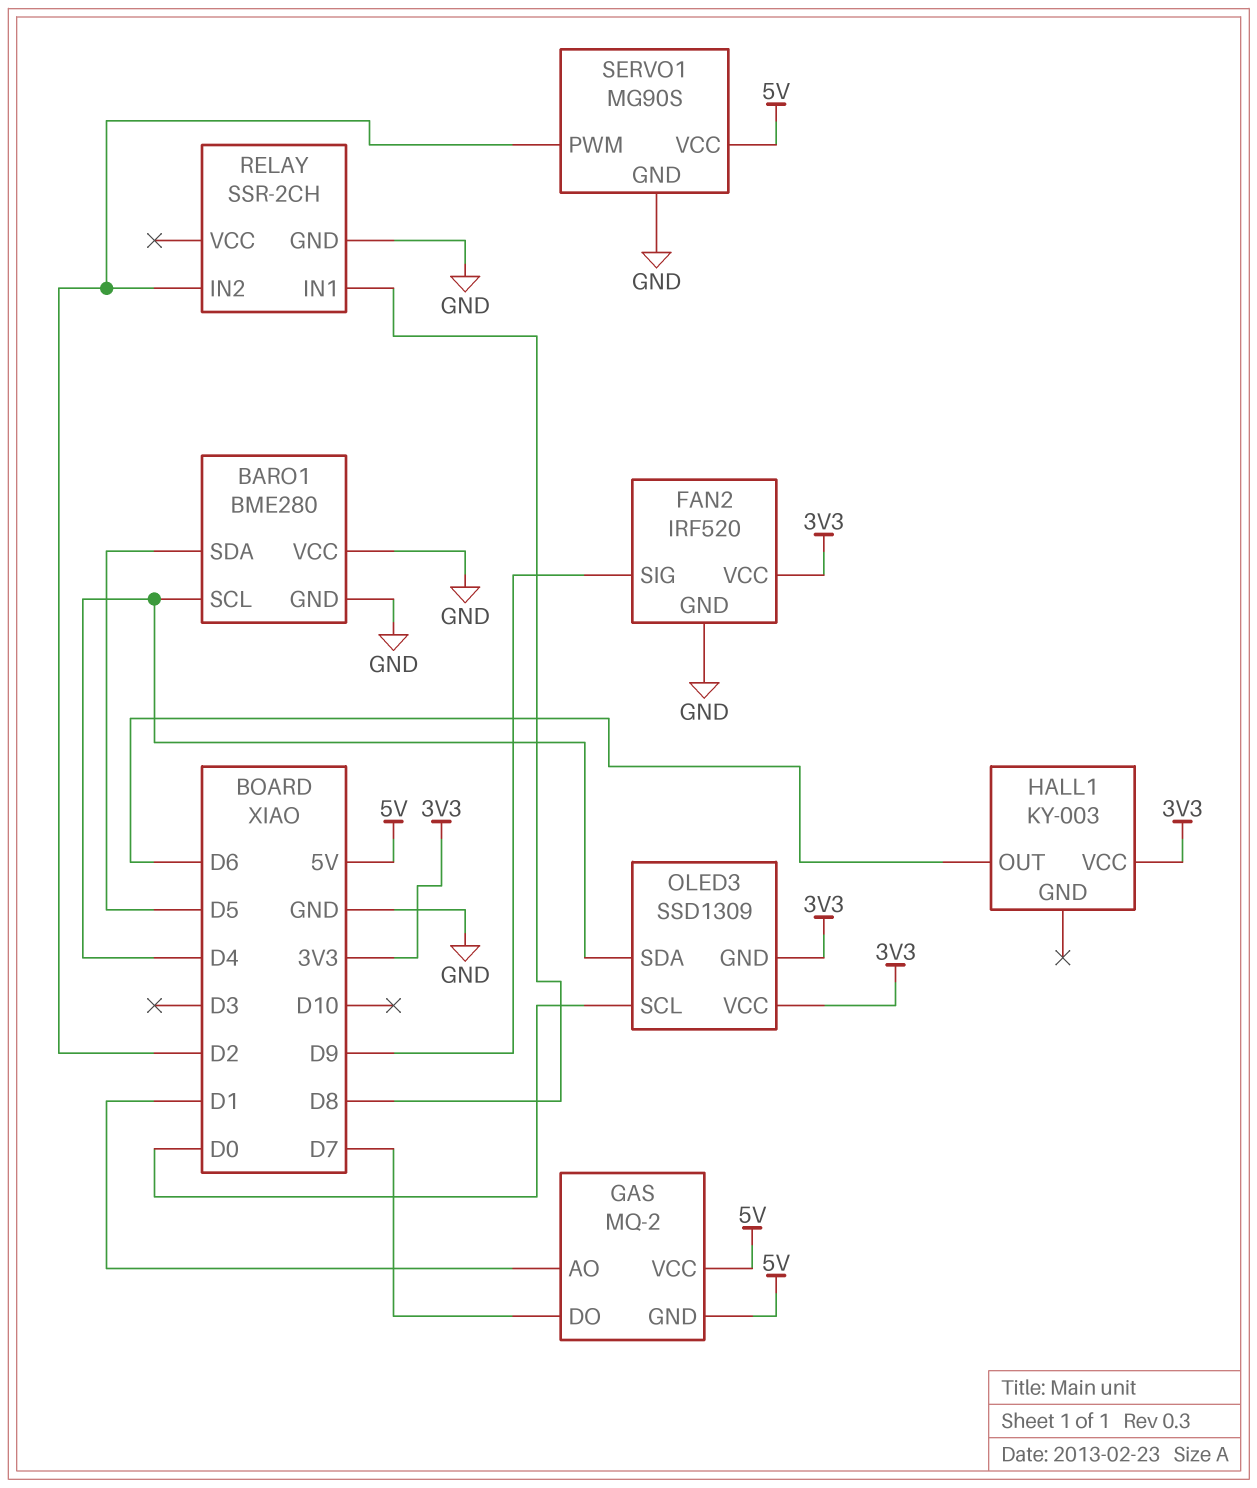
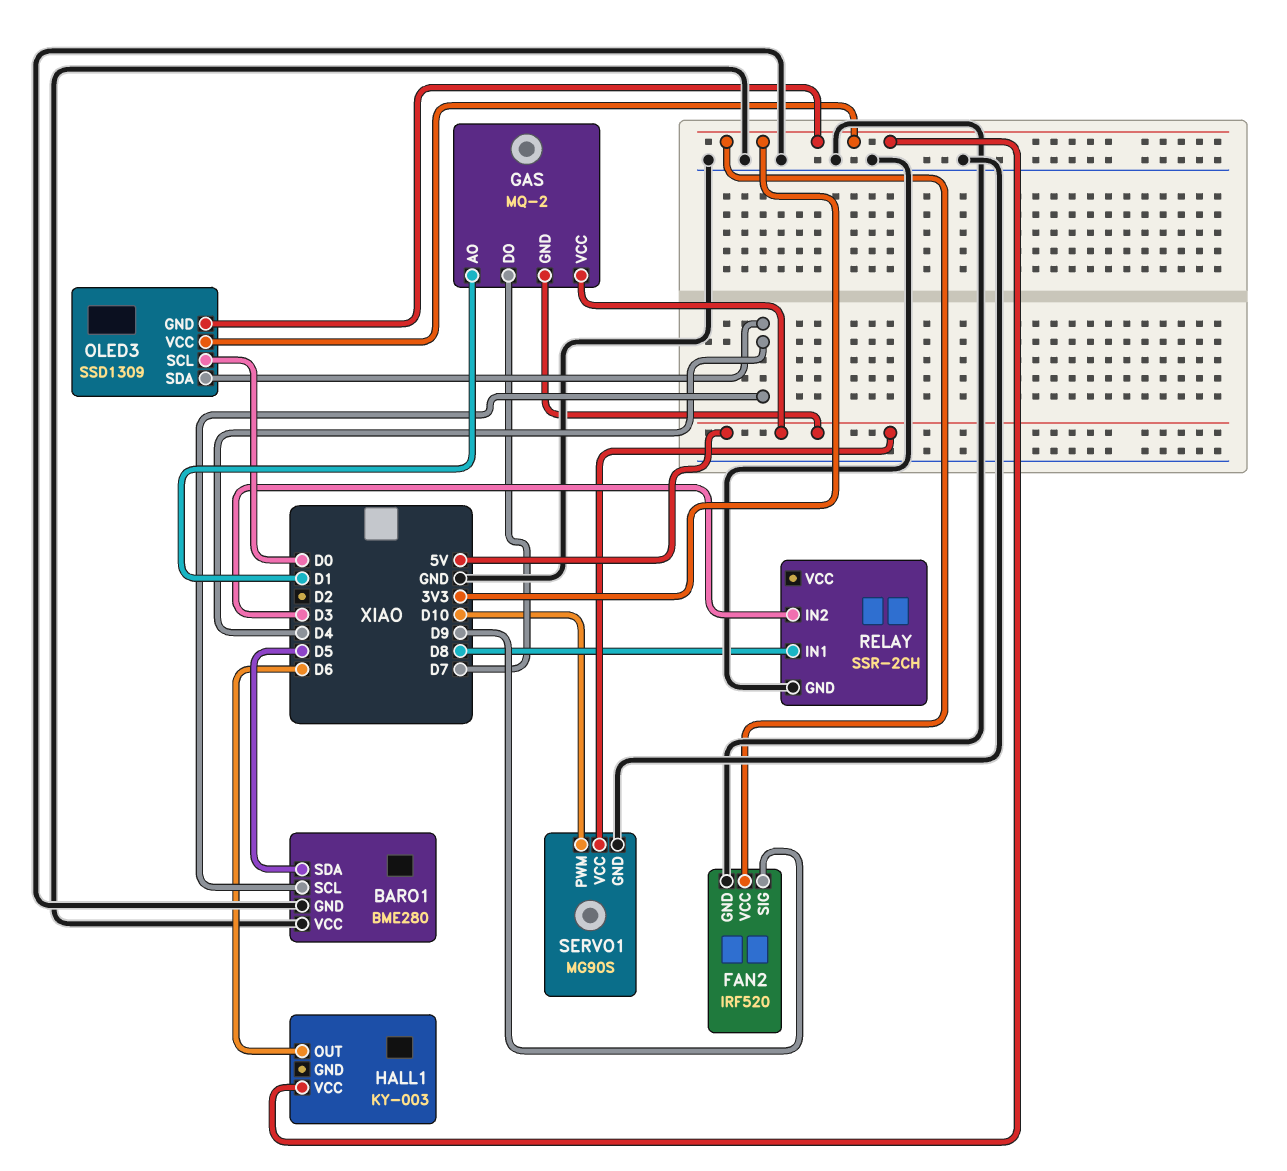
RELAY pin IN2: D2 -> D3
SERVO1 pin PWM: D2 -> D10

